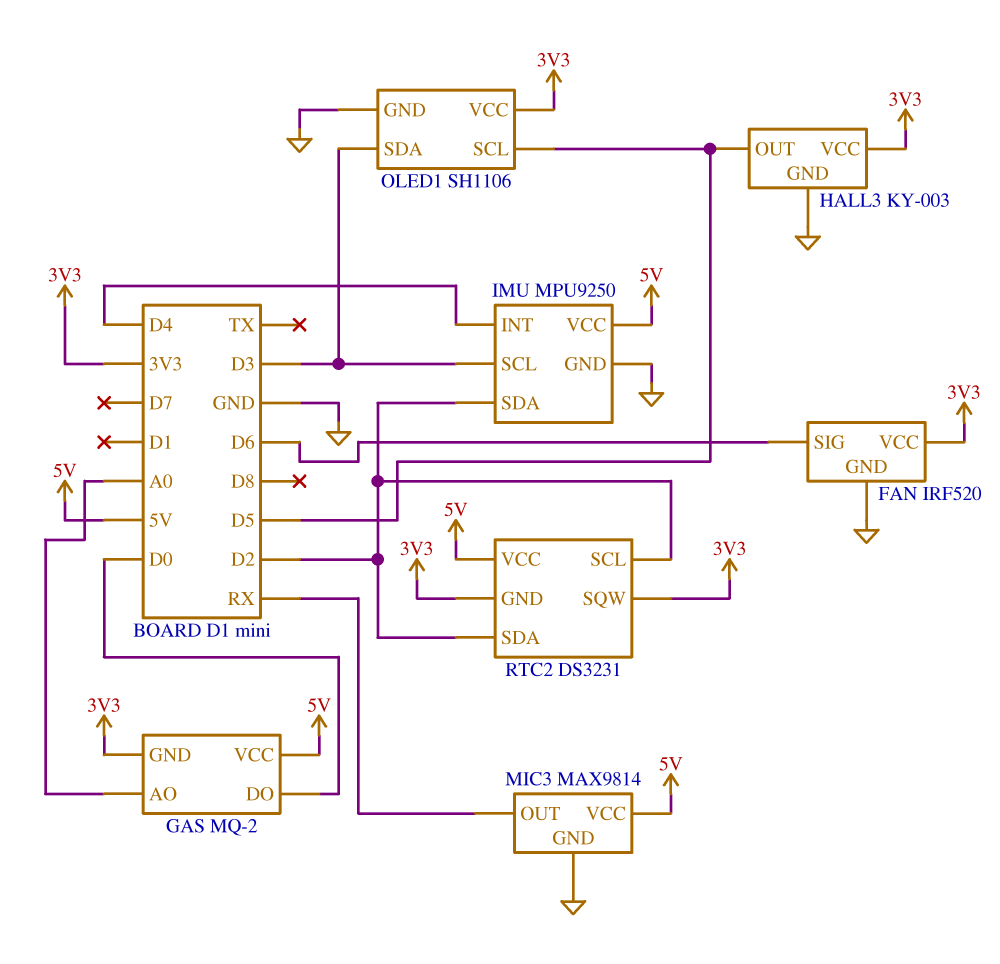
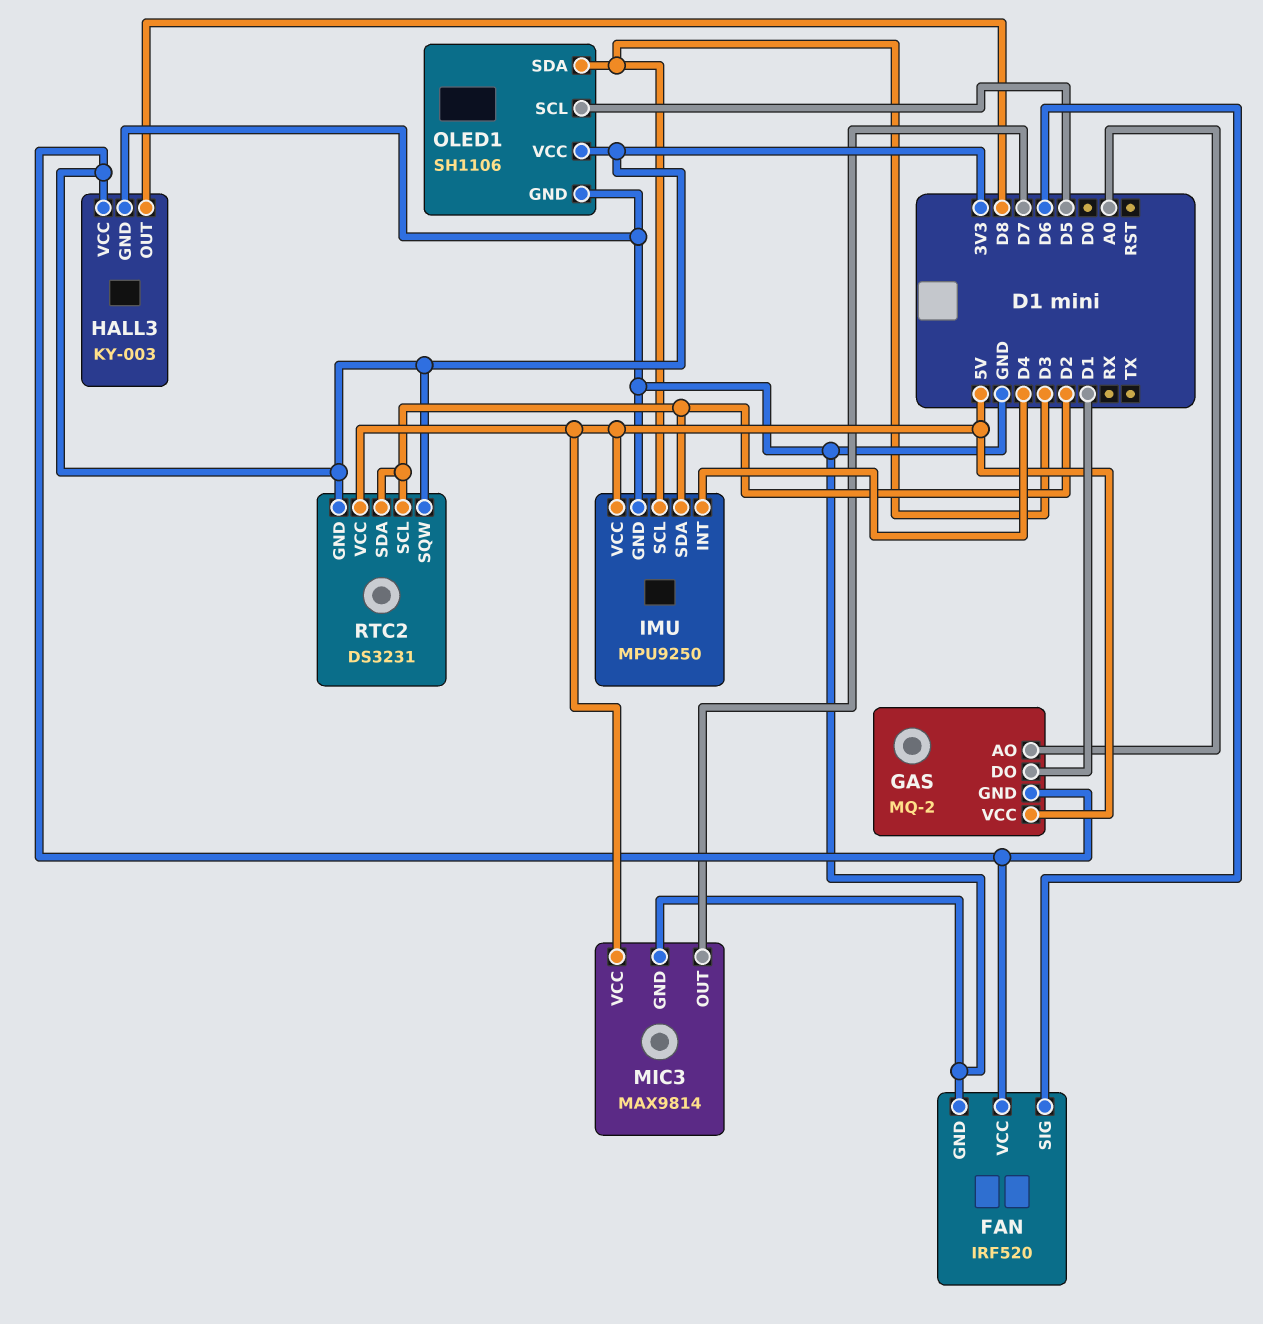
GAS pin DO: D0 -> D1
HALL3 pin OUT: D5 -> D8
MIC3 pin OUT: RX -> D7

